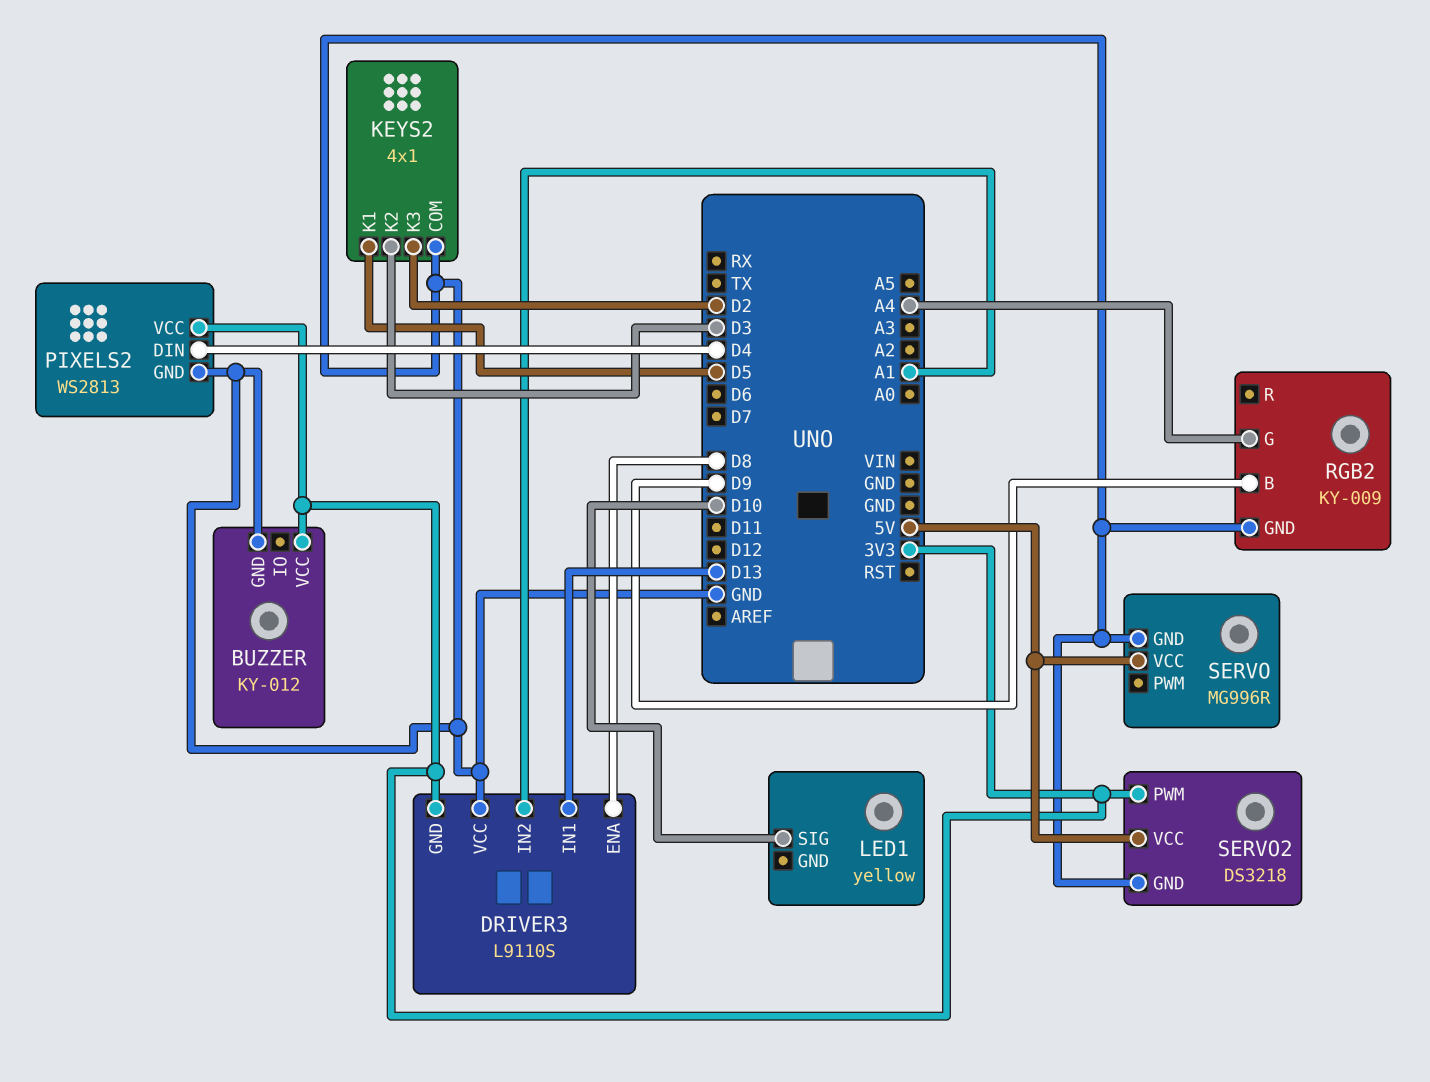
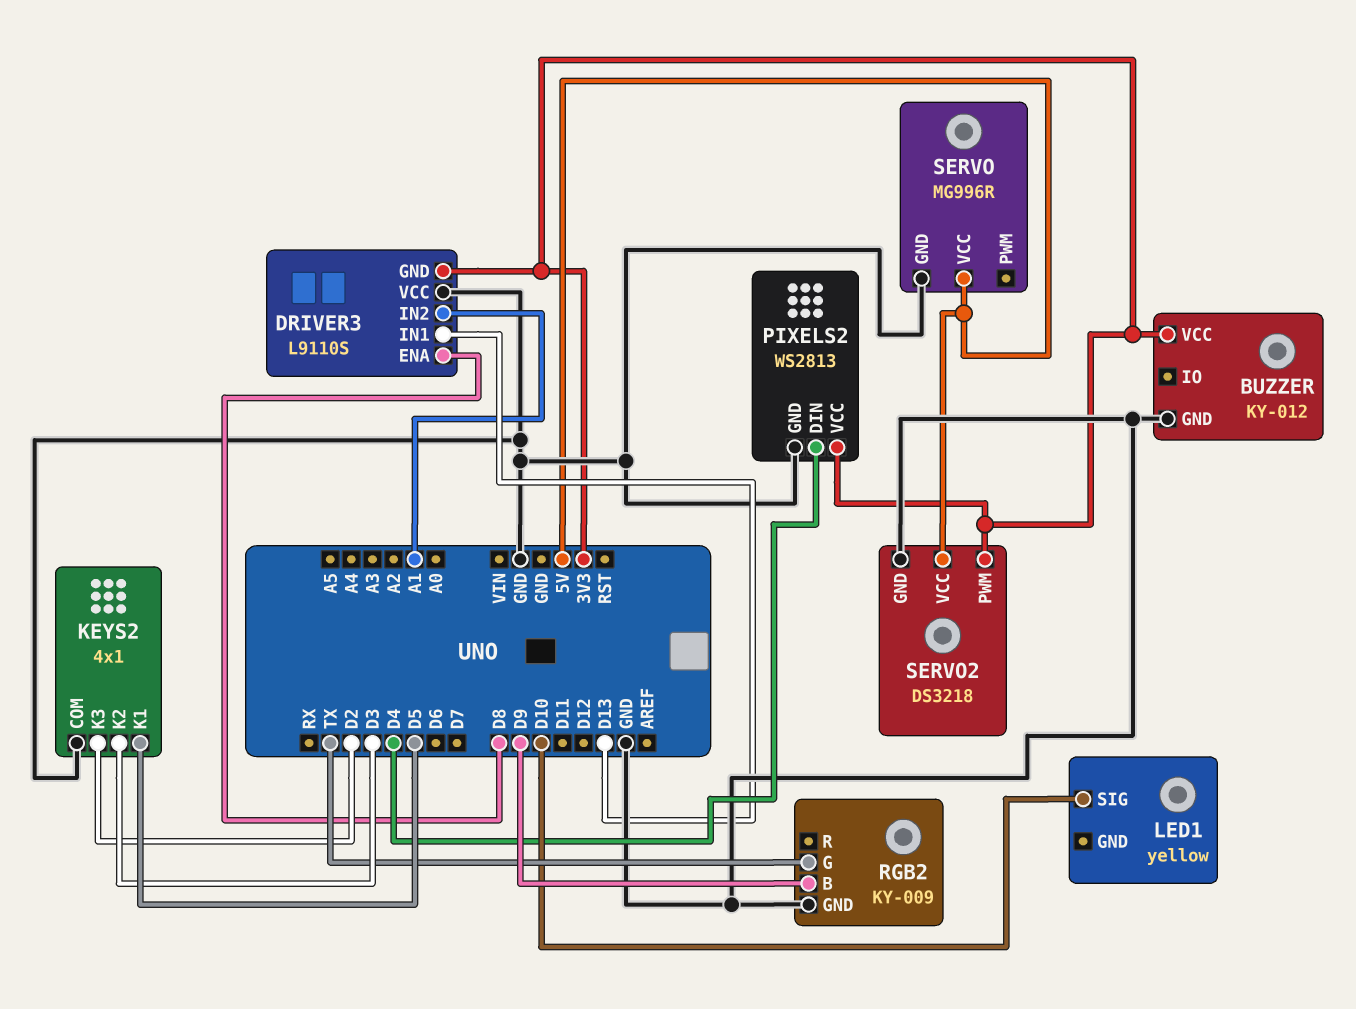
RGB2 pin G: A4 -> TX

